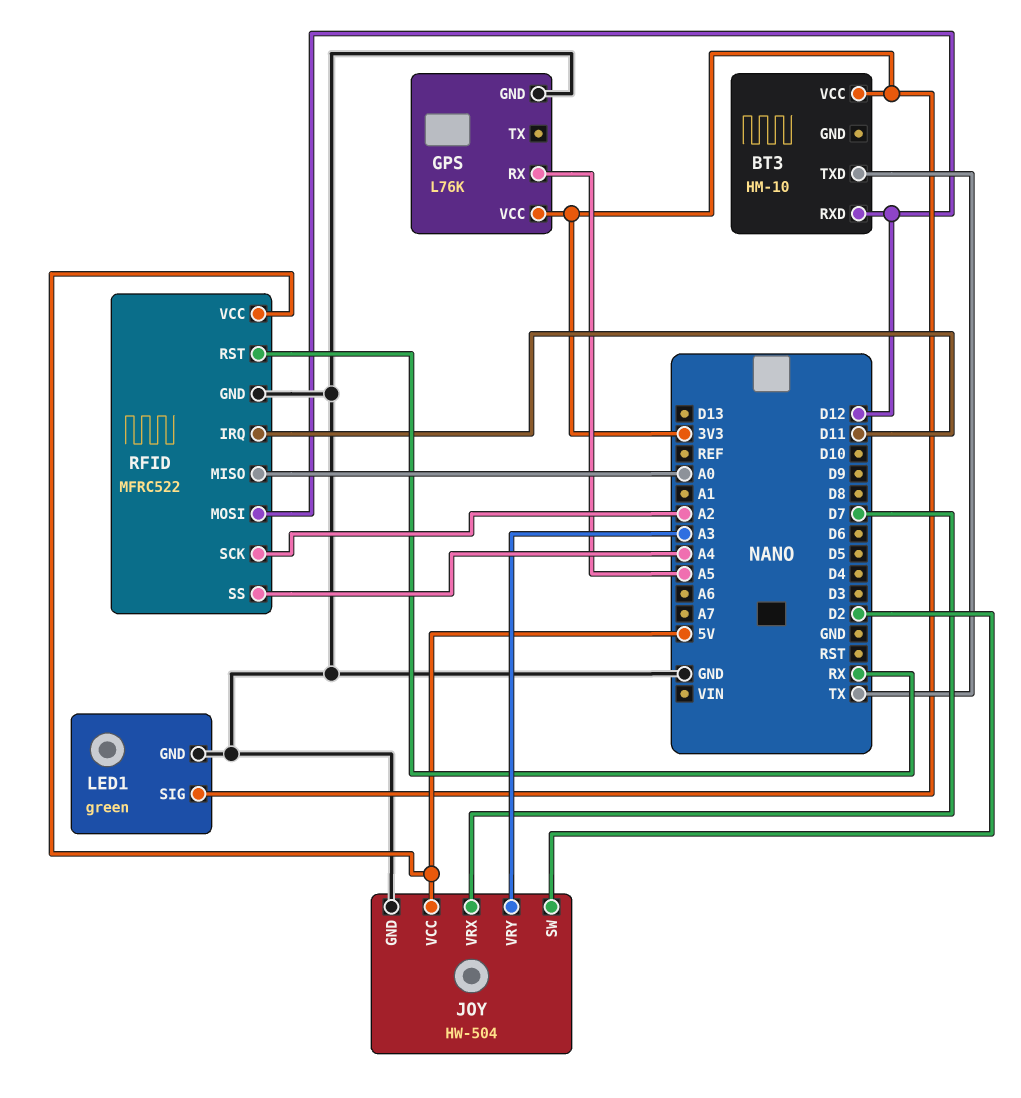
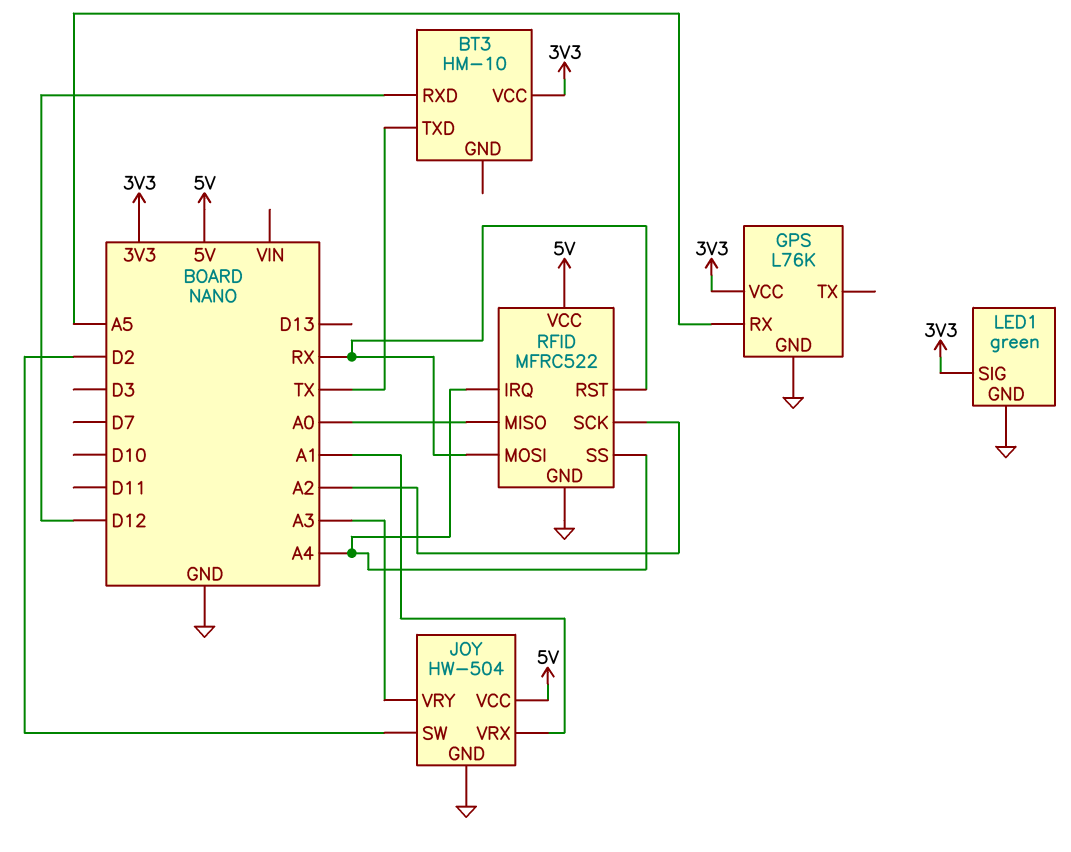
JOY pin VRX: D7 -> A1
RFID pin IRQ: D11 -> A4
RFID pin MOSI: D12 -> RX

